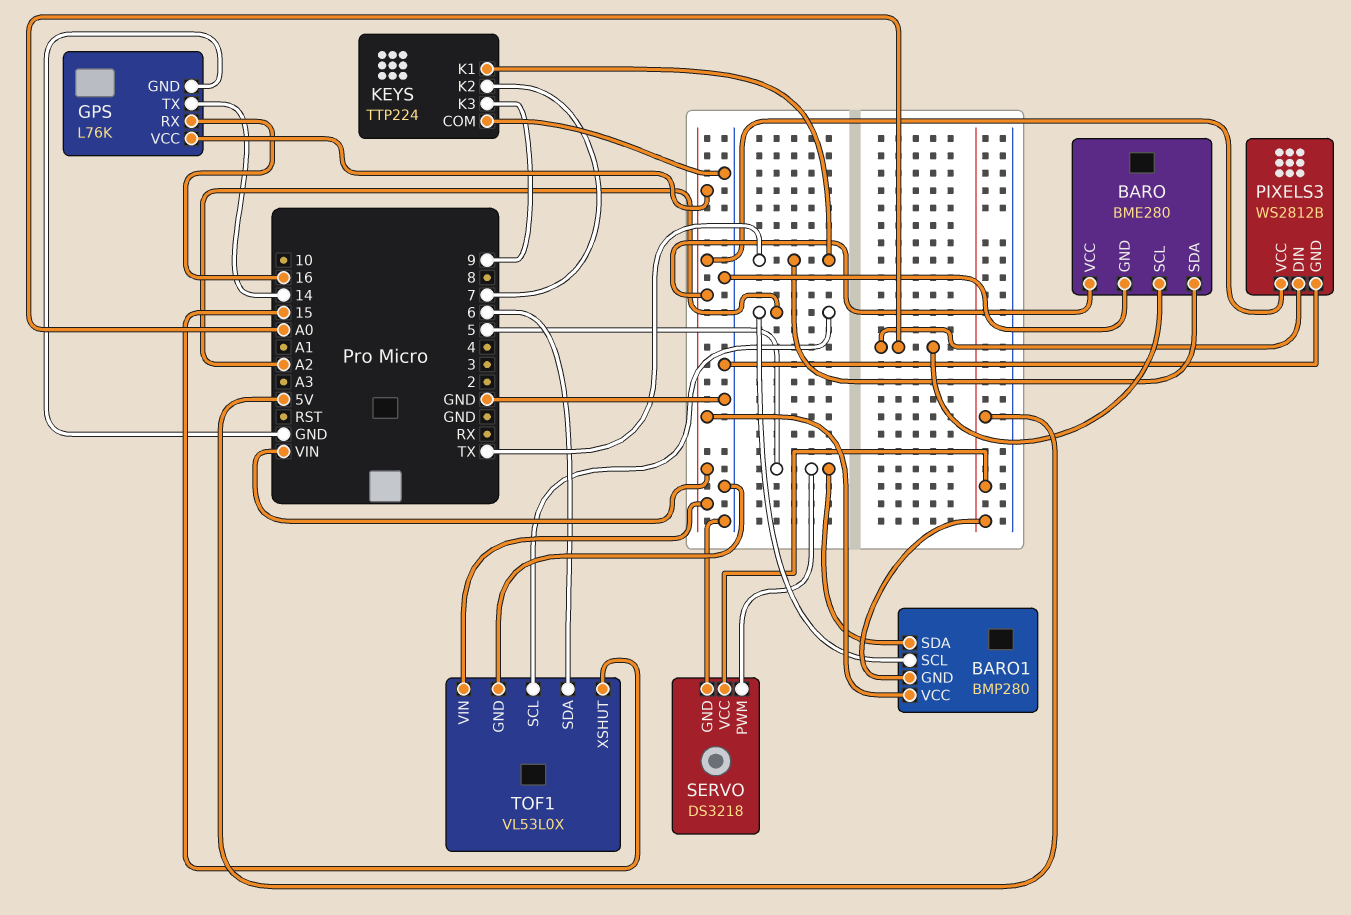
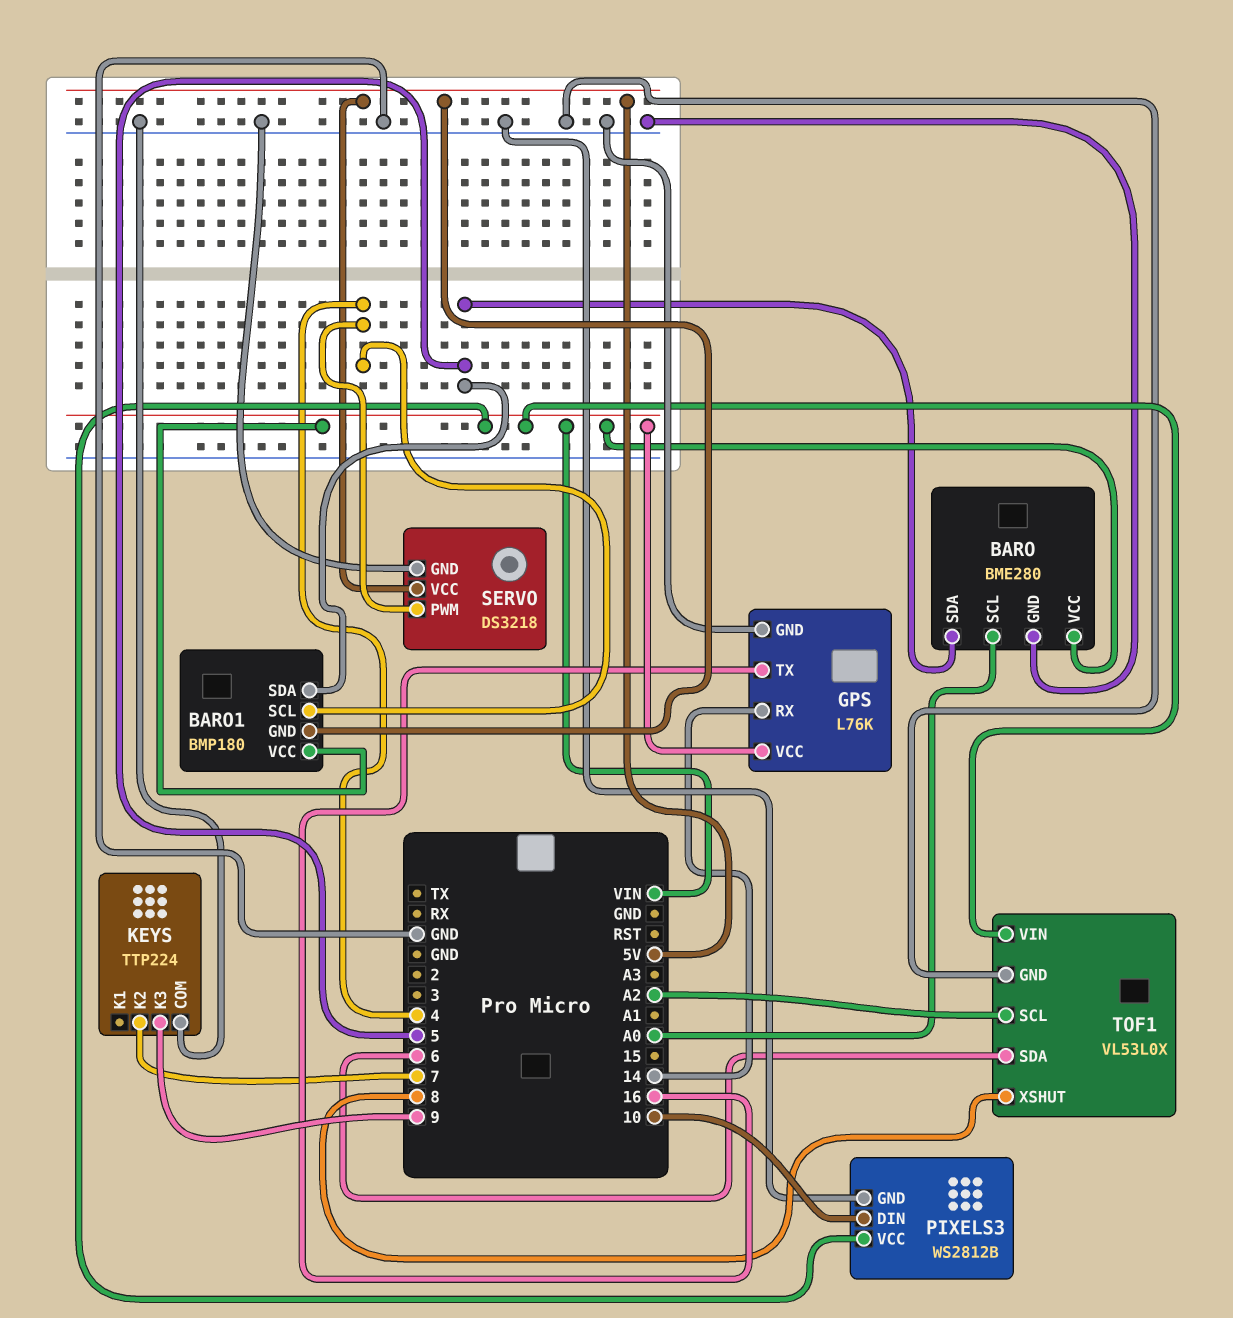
BARO pin SDA: TX -> 5
BARO1: BMP280 -> BMP180
BARO1 pin SCL: A2 -> 4
GPS pin RX: 16 -> 14
GPS pin TX: 14 -> 16
KEYS pin K1: TX -> none
PIXELS3 pin DIN: A0 -> 10
SERVO pin PWM: 5 -> 4
TOF1 pin XSHUT: 15 -> 8

